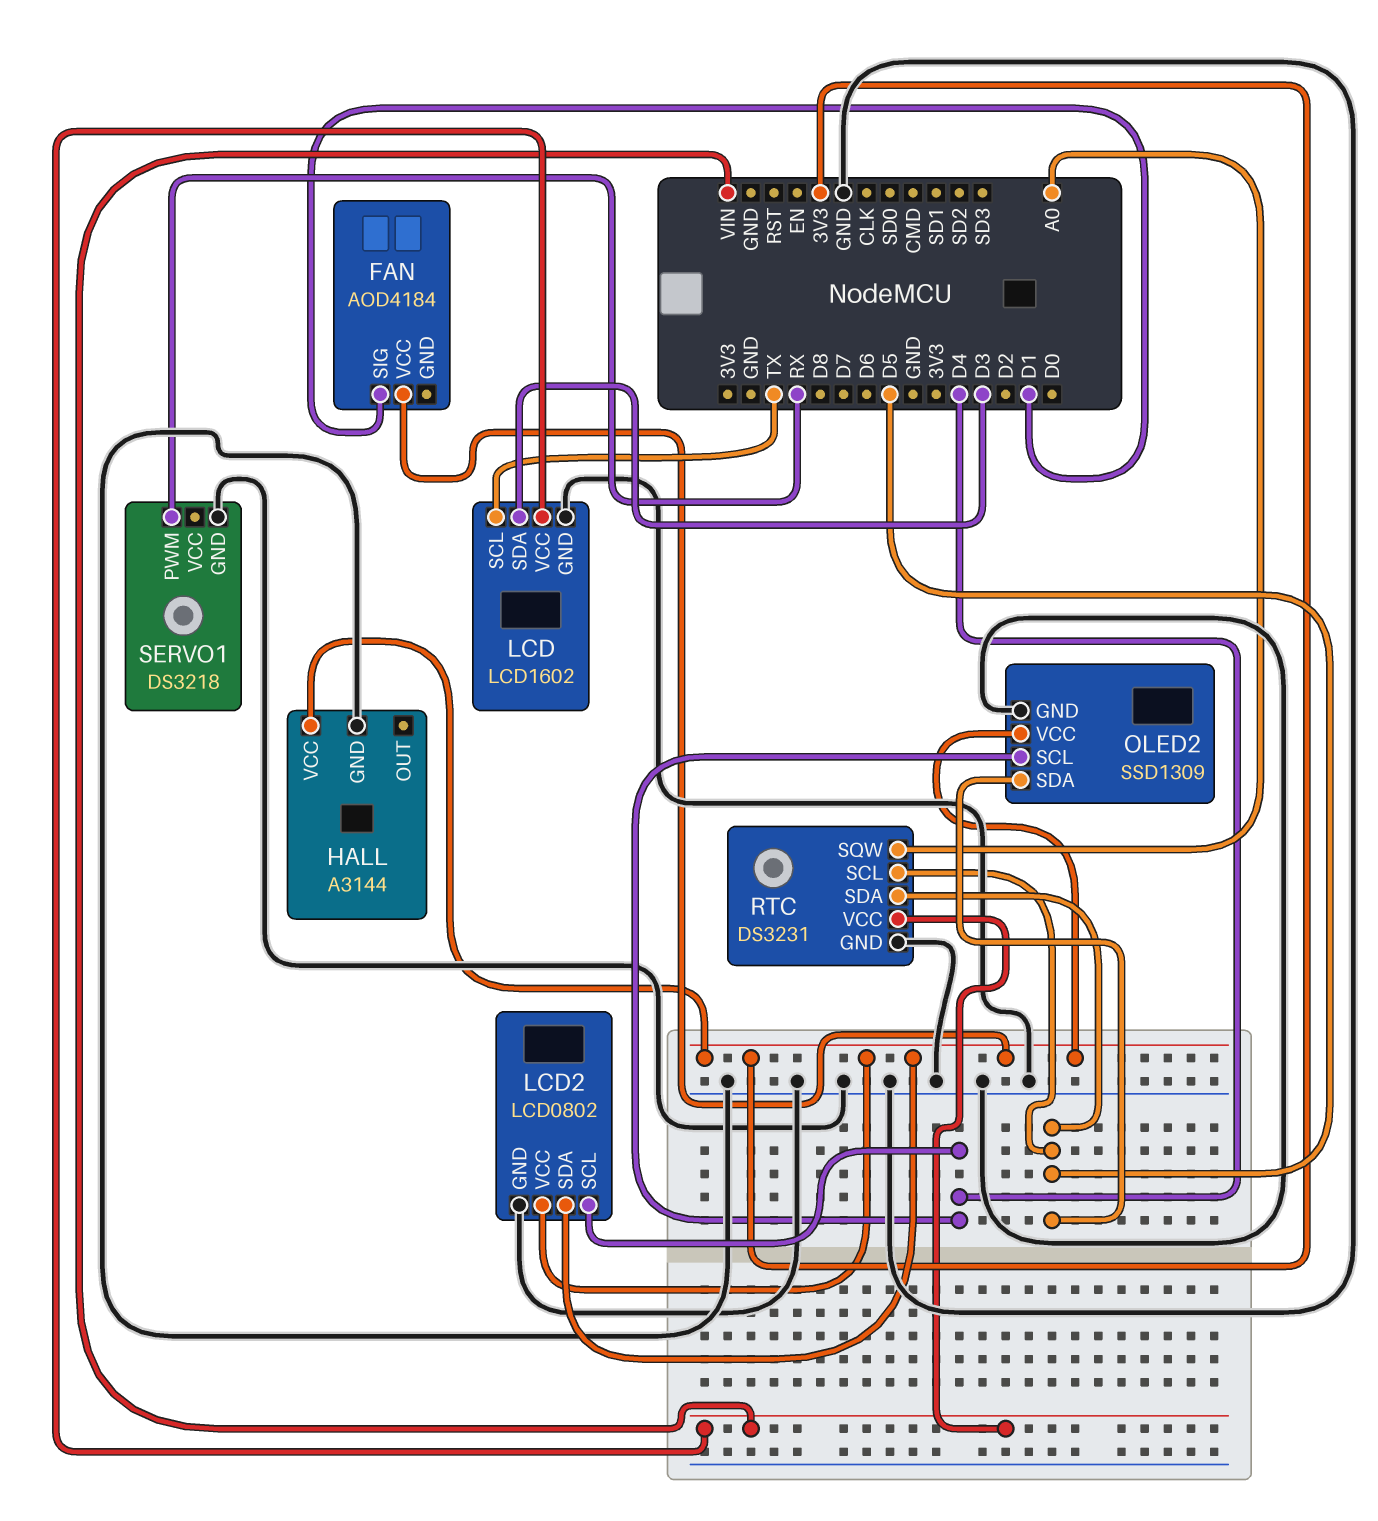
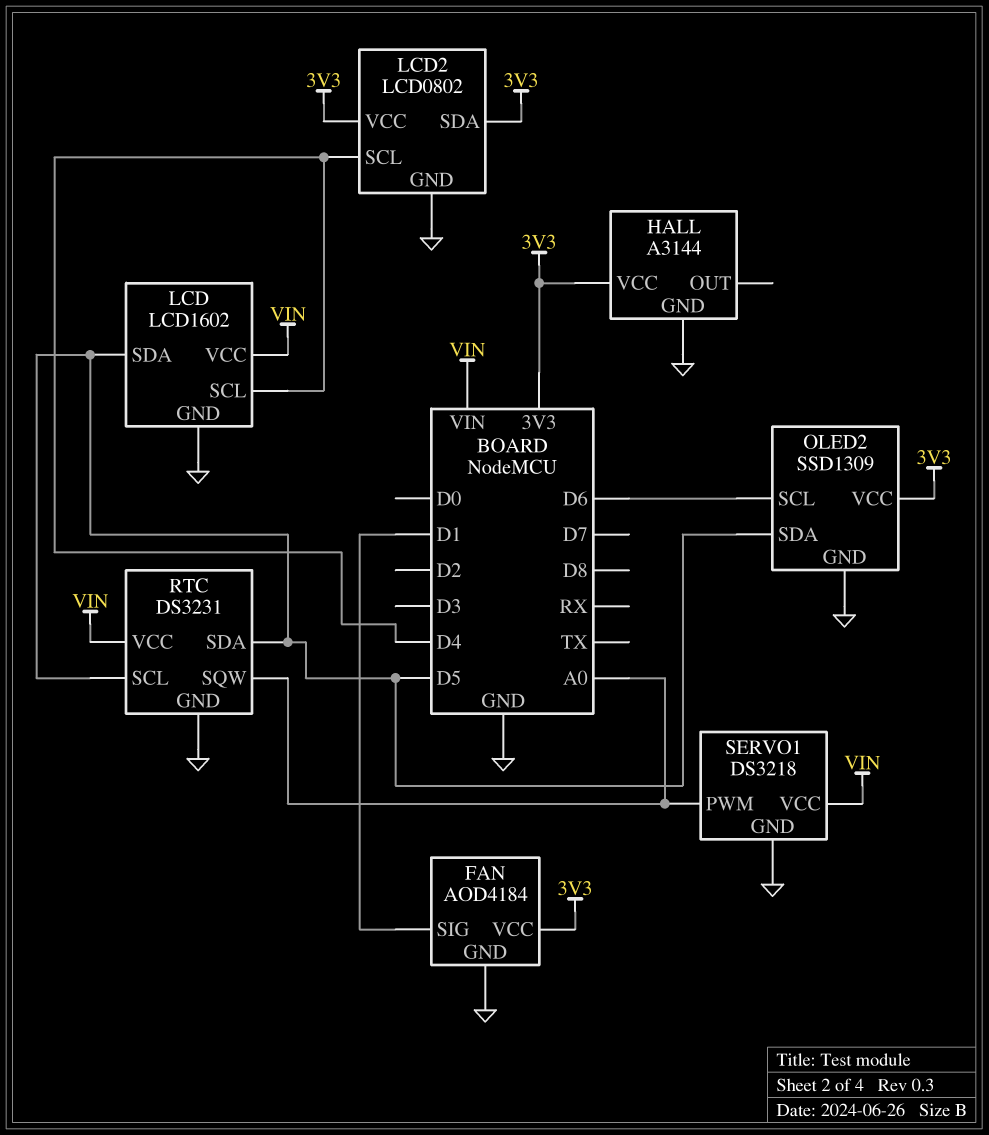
FAN pin GND: none -> GND
LCD pin SCL: TX -> D4
LCD pin SDA: D3 -> D5
OLED2 pin SCL: D4 -> D6
SERVO1 pin PWM: RX -> A0
SERVO1 pin VCC: none -> VIN

